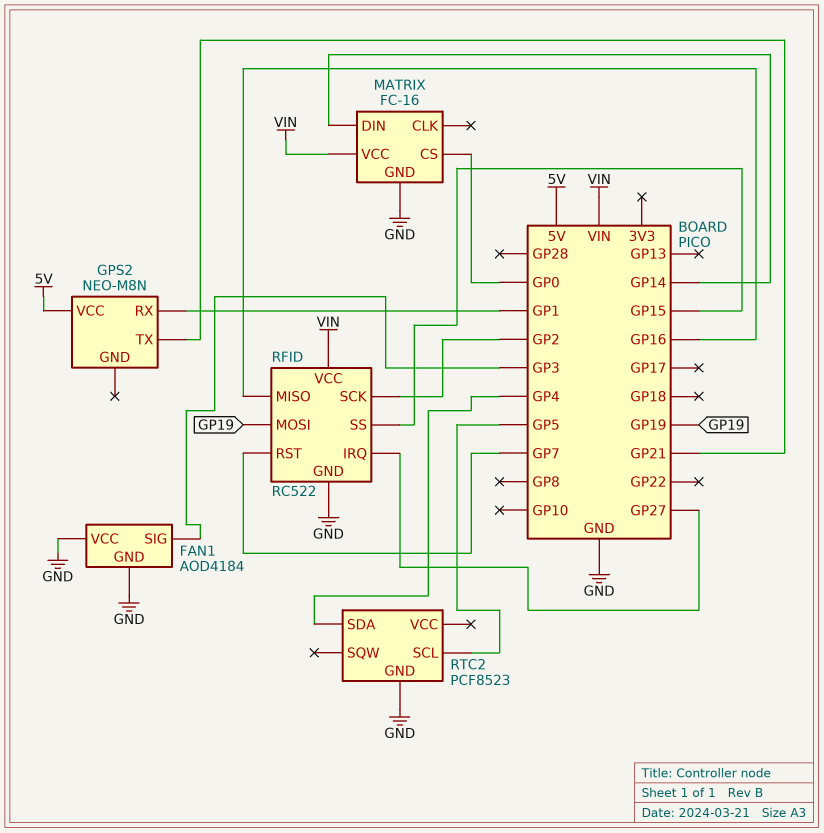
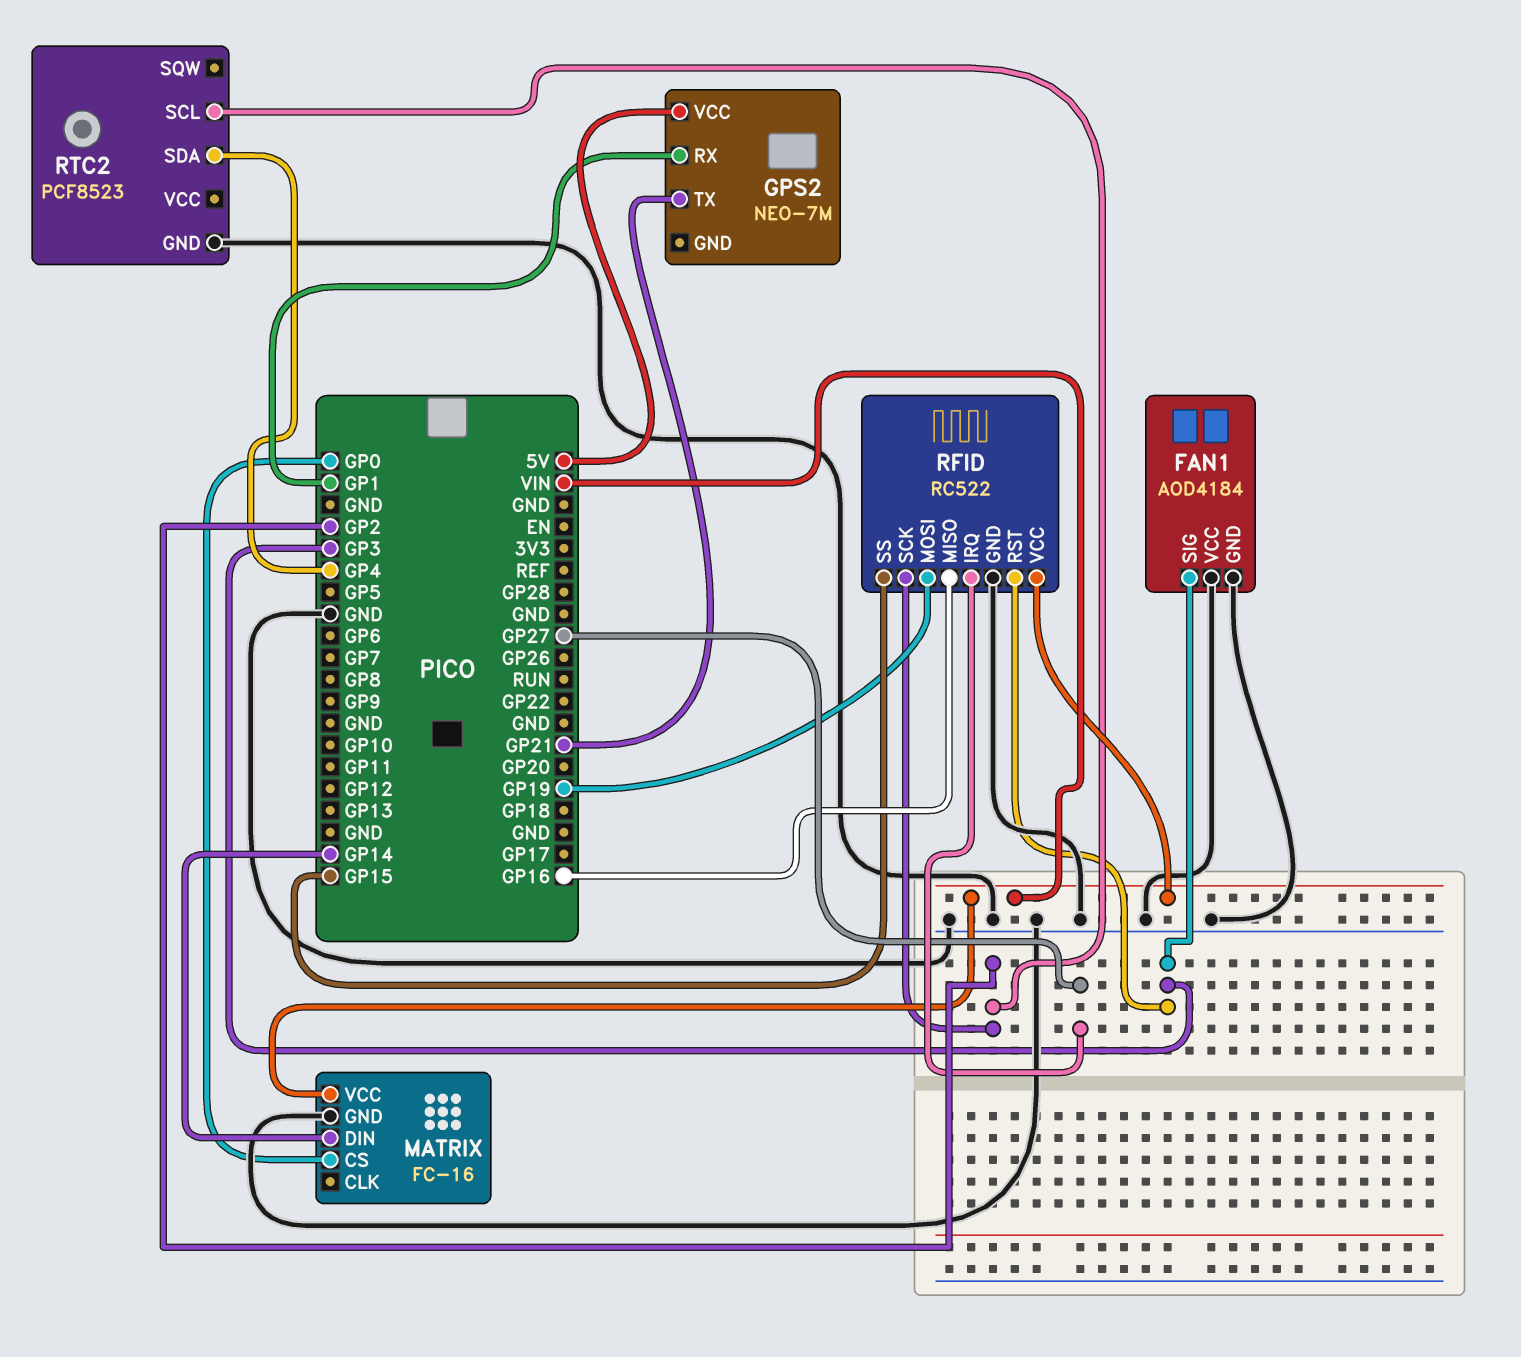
GPS2: NEO-M8N -> NEO-7M
RFID pin RST: GP7 -> GP3
RTC2 pin SCL: GP5 -> GP2

